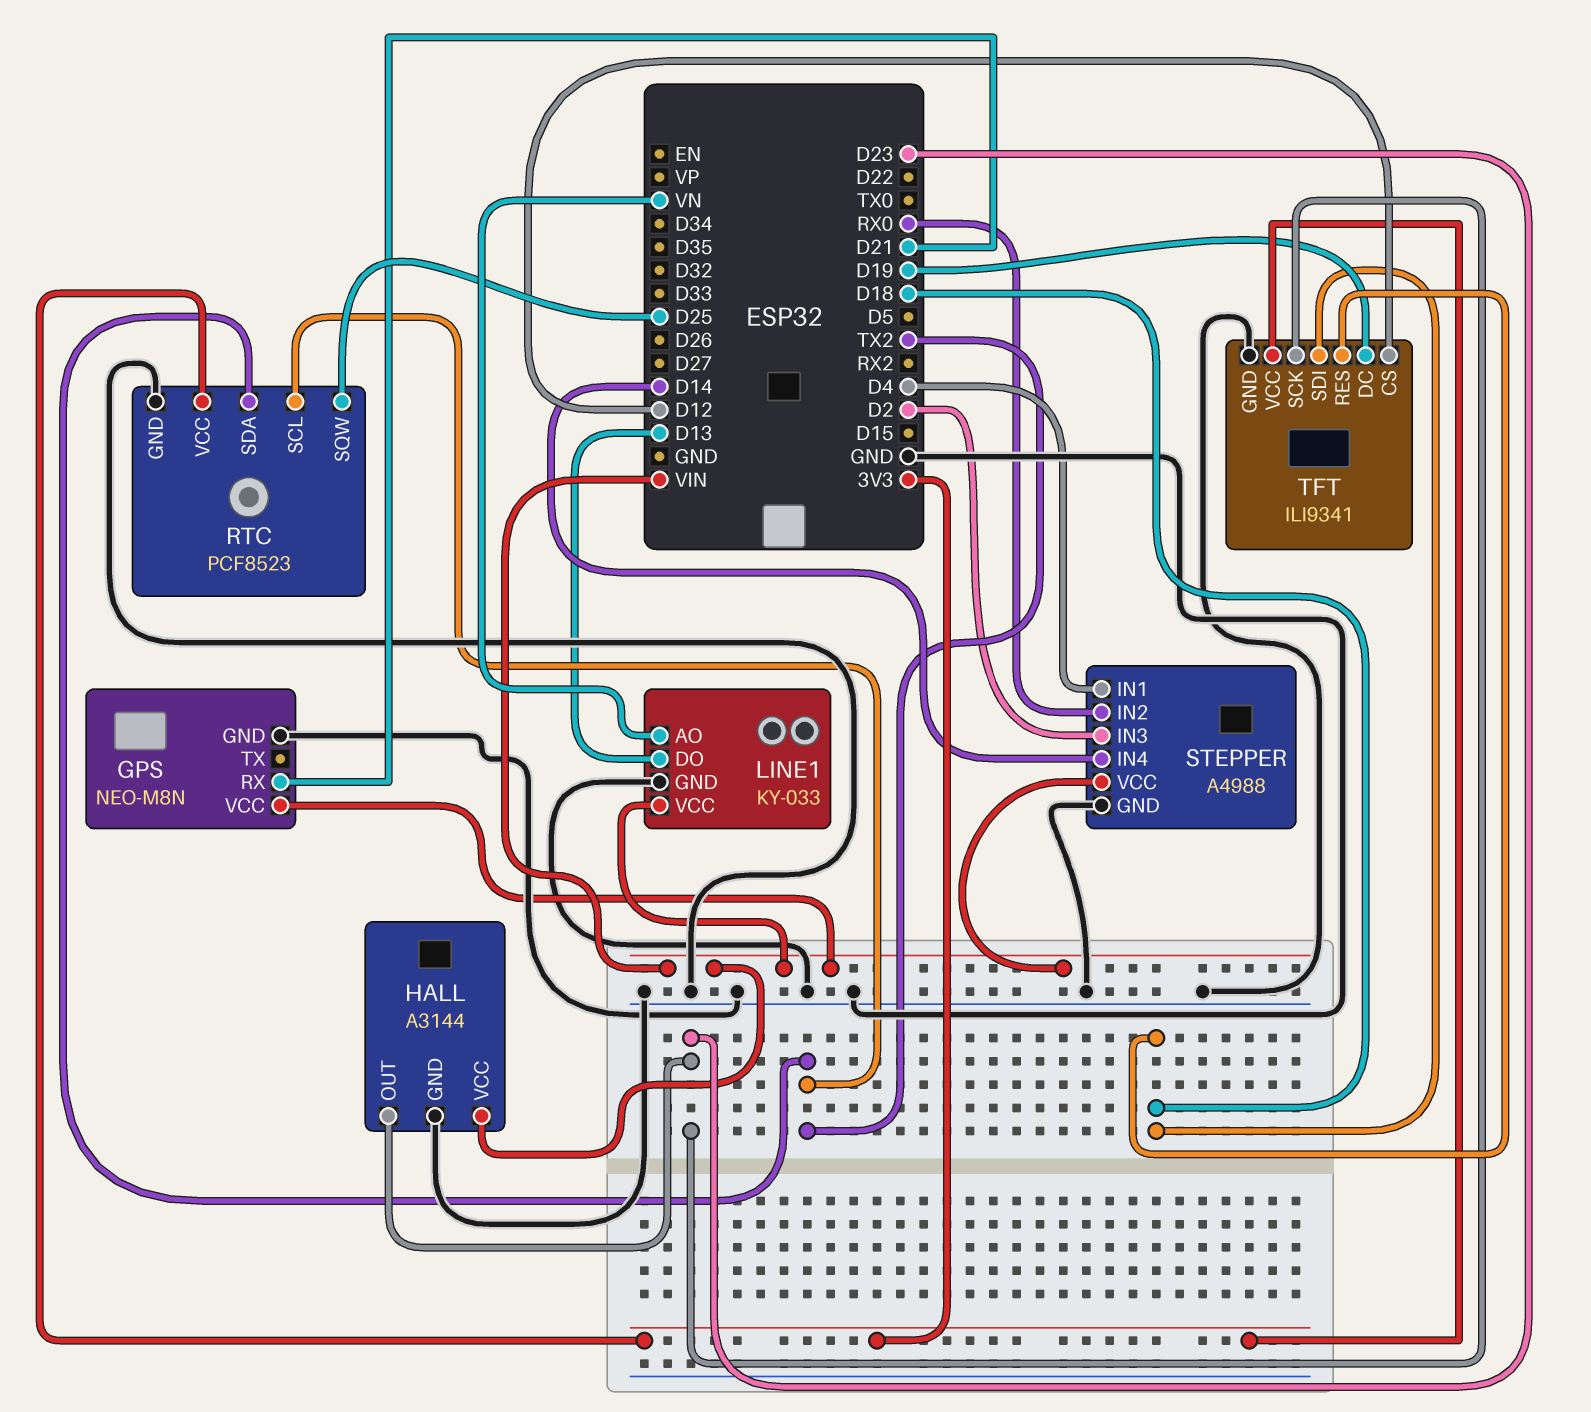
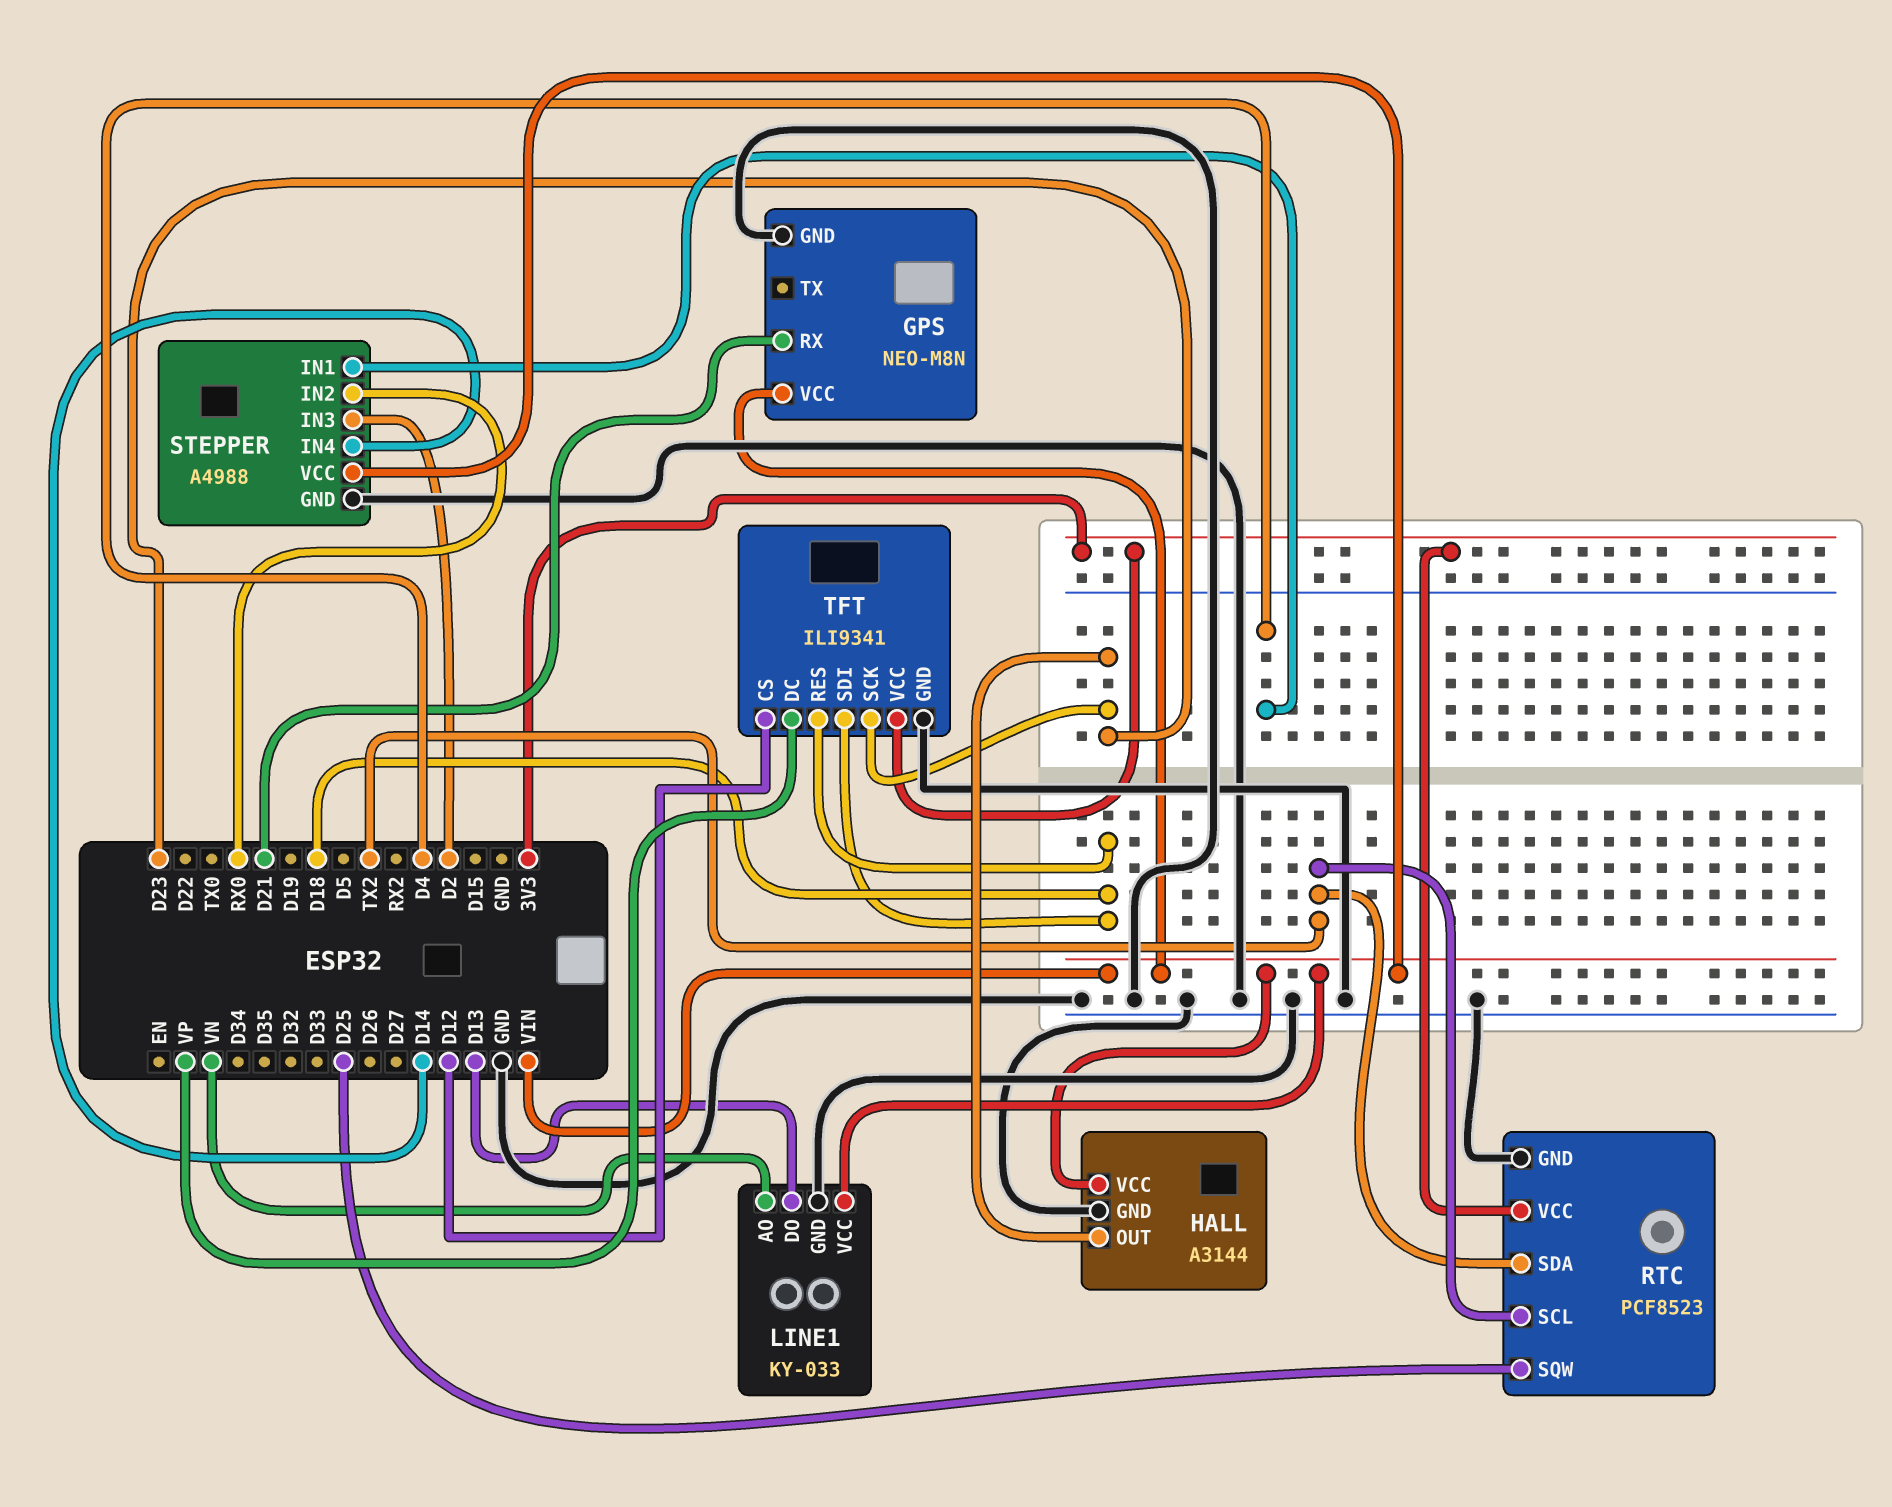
TFT pin DC: D19 -> VP

